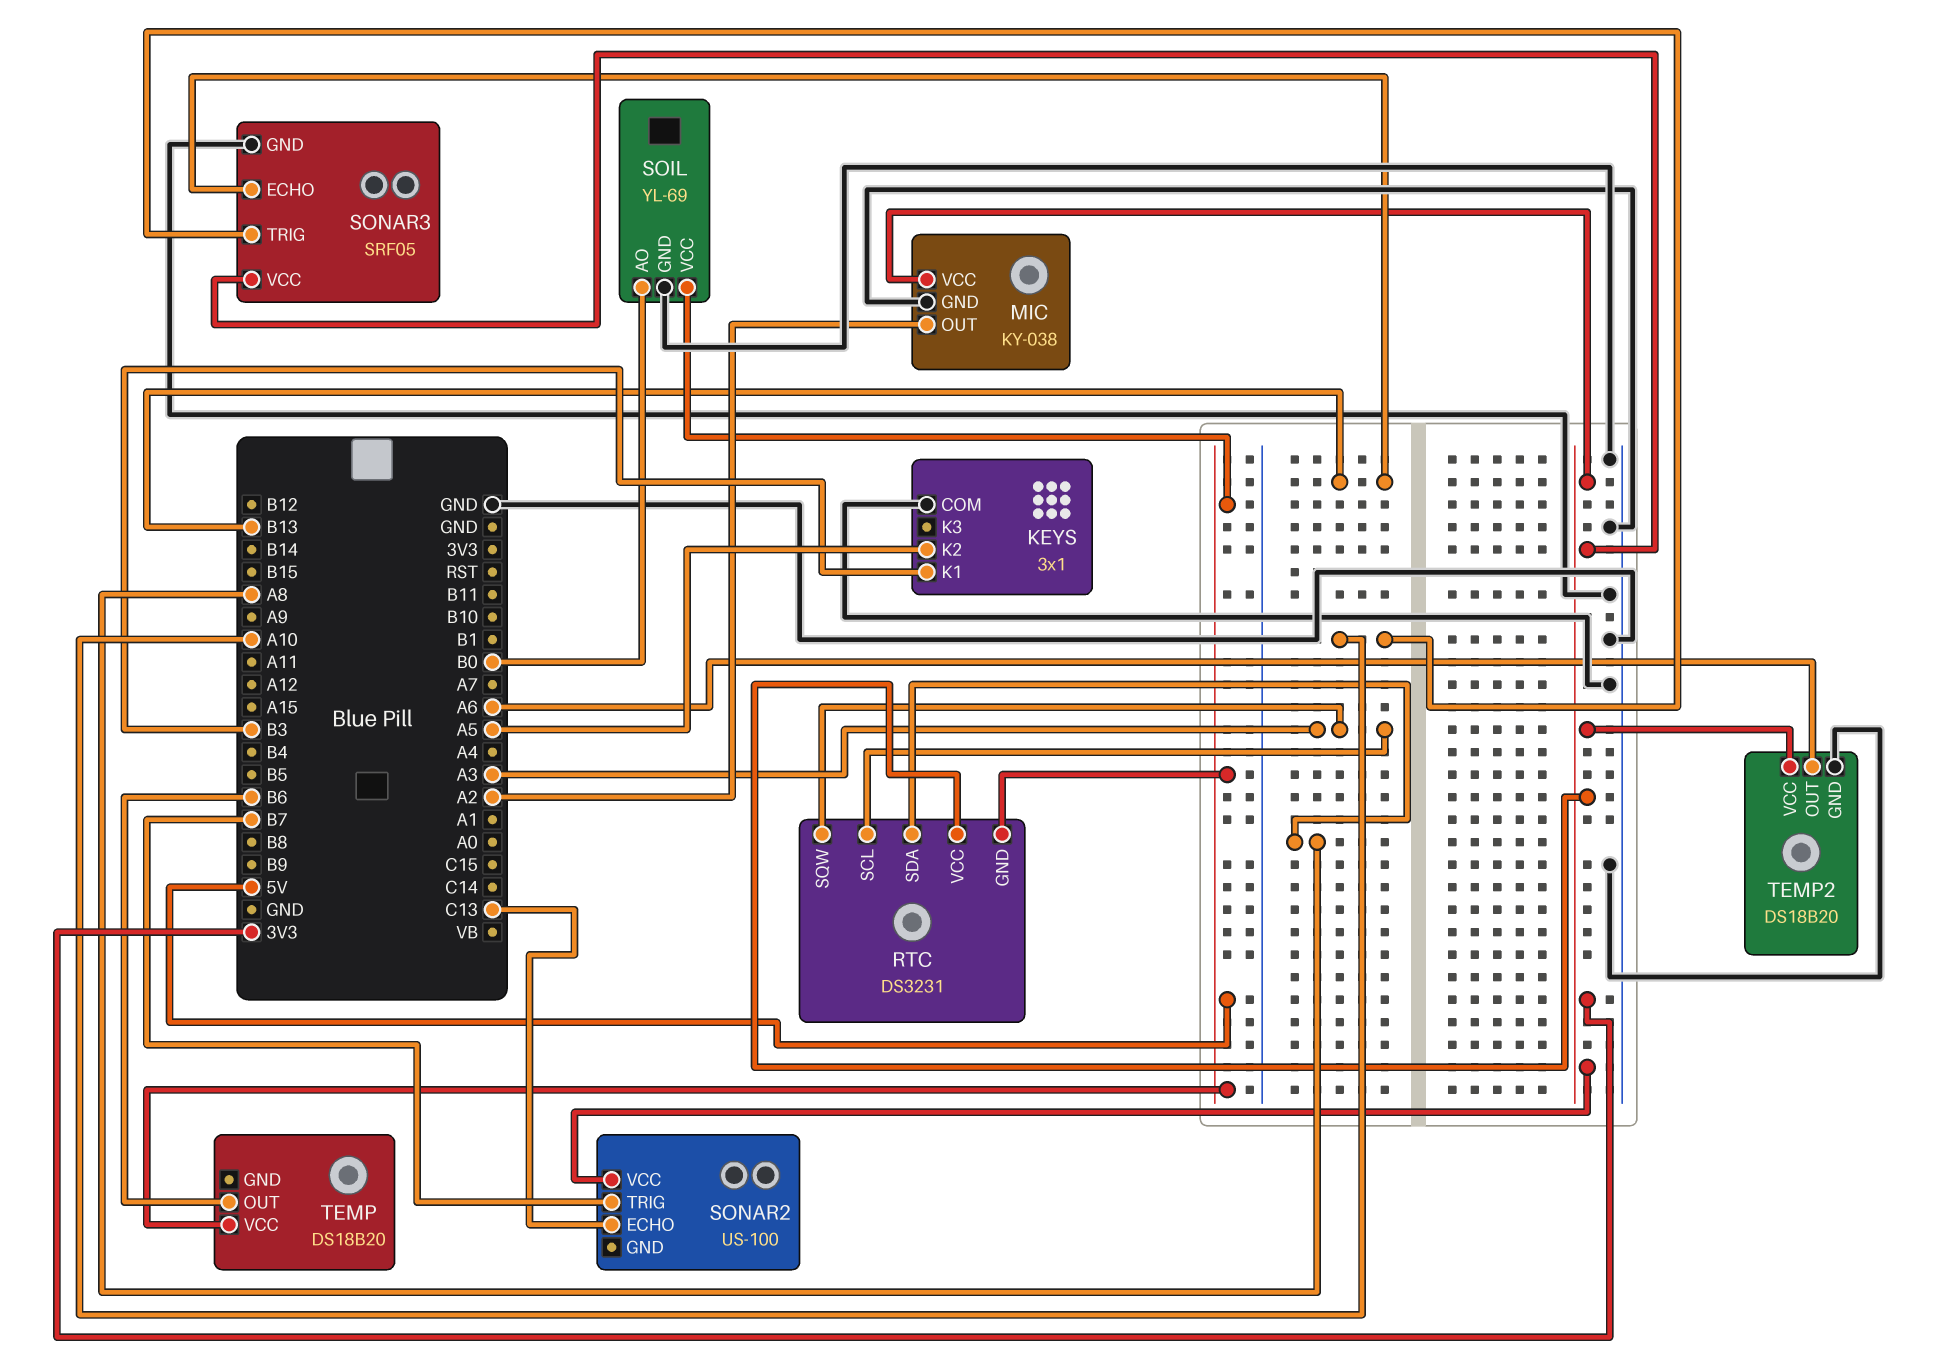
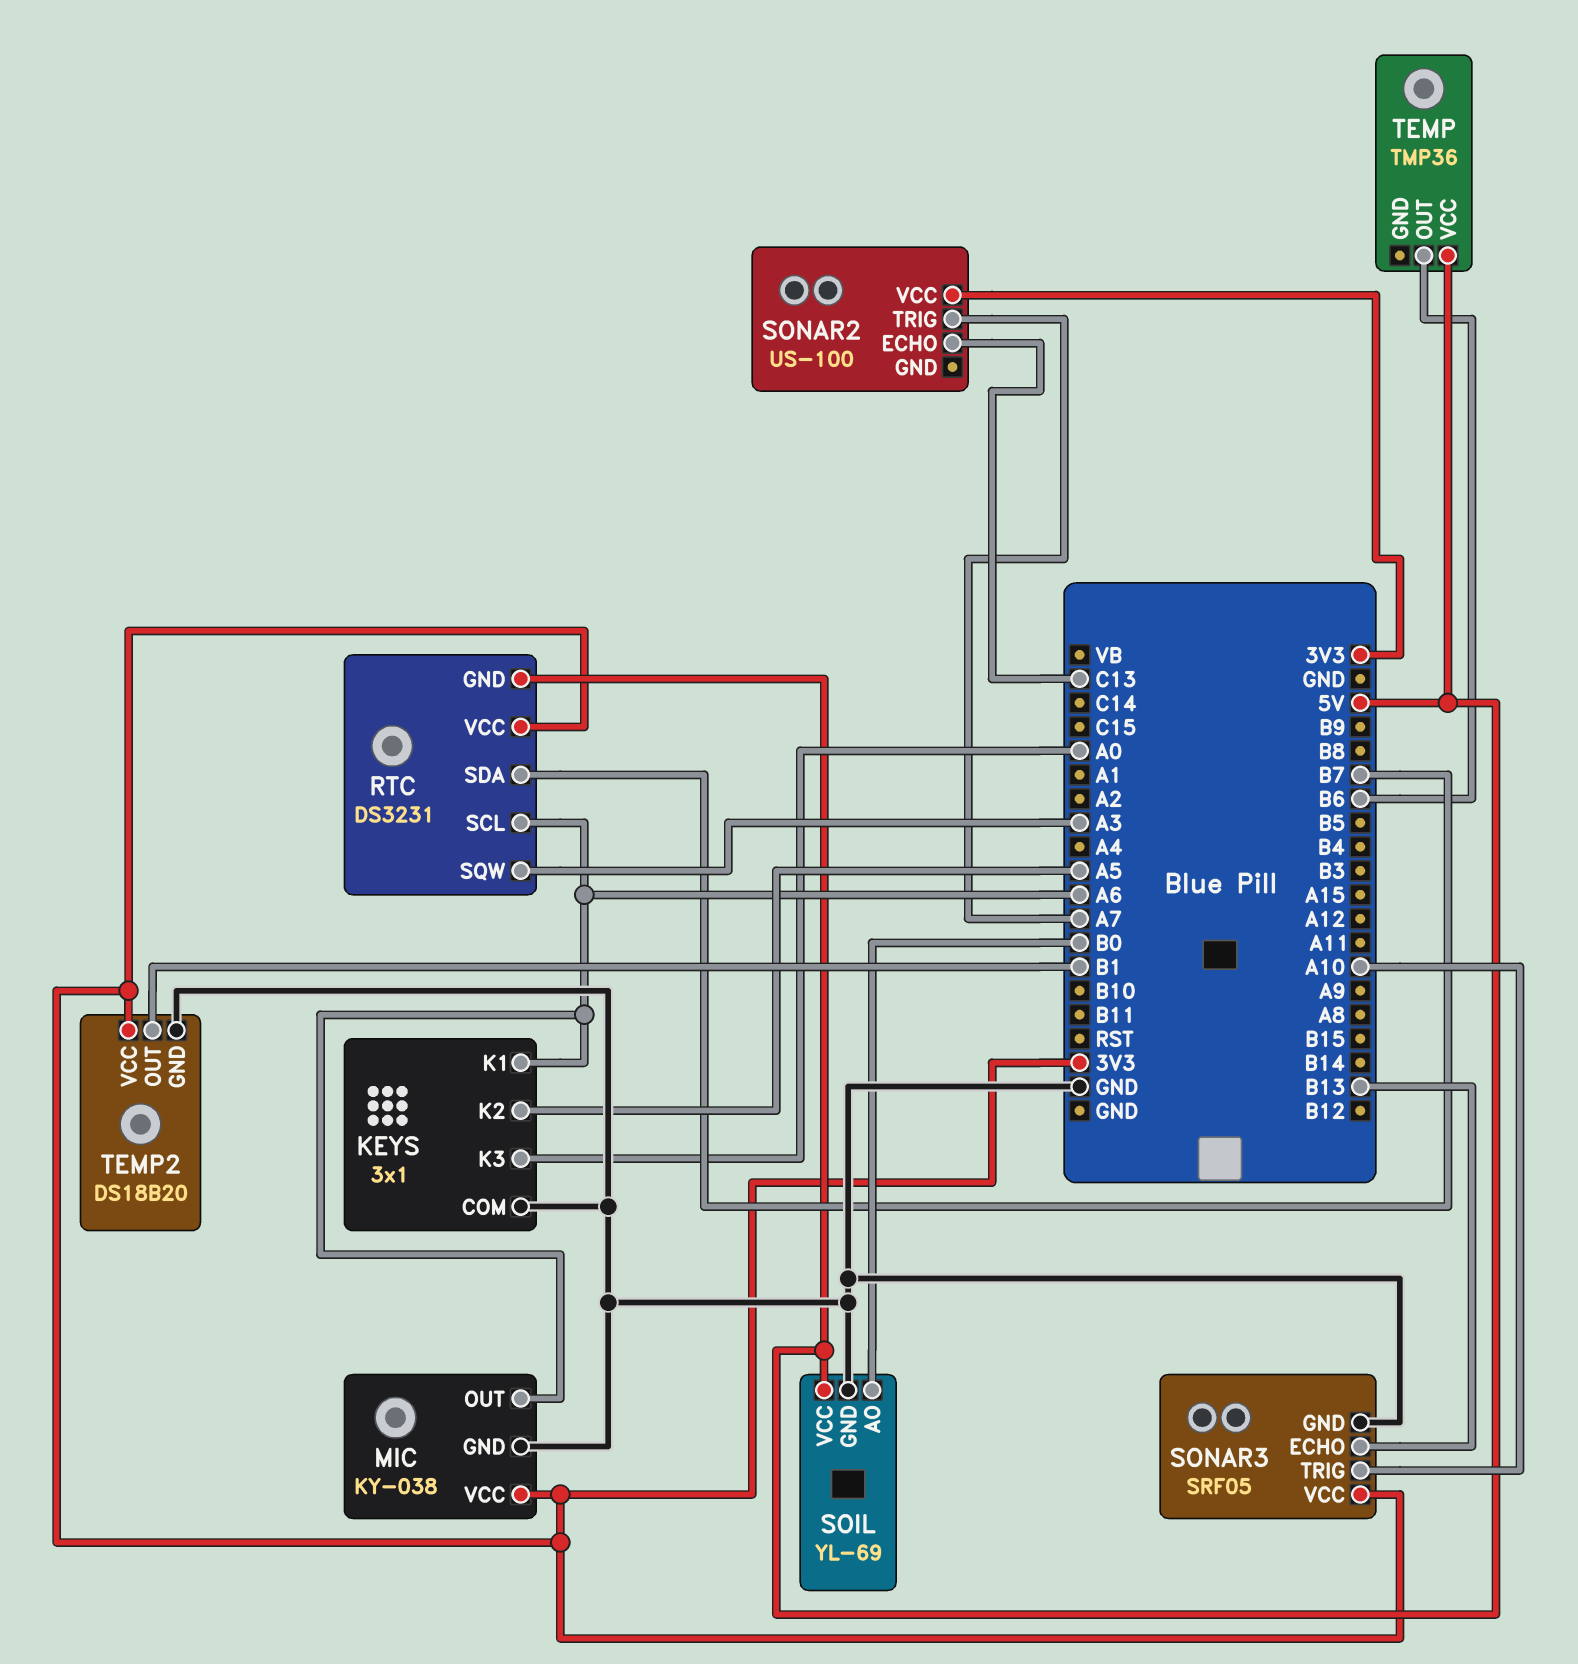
KEYS pin K1: B3 -> A6
KEYS pin K3: none -> A0
MIC pin OUT: A2 -> A6
RTC pin SCL: A3 -> A6
RTC pin SDA: A8 -> B7
SONAR2 pin TRIG: B7 -> A7
TEMP: DS18B20 -> TMP36
TEMP2 pin OUT: A6 -> B1

